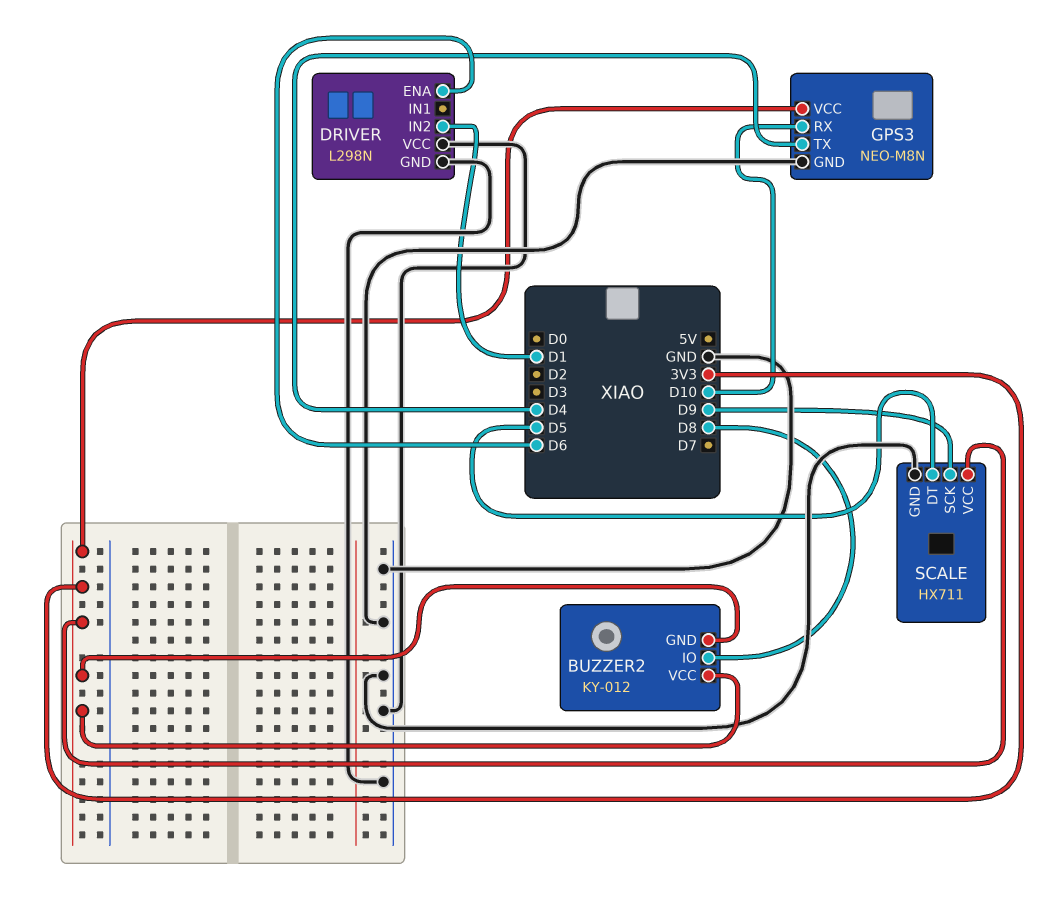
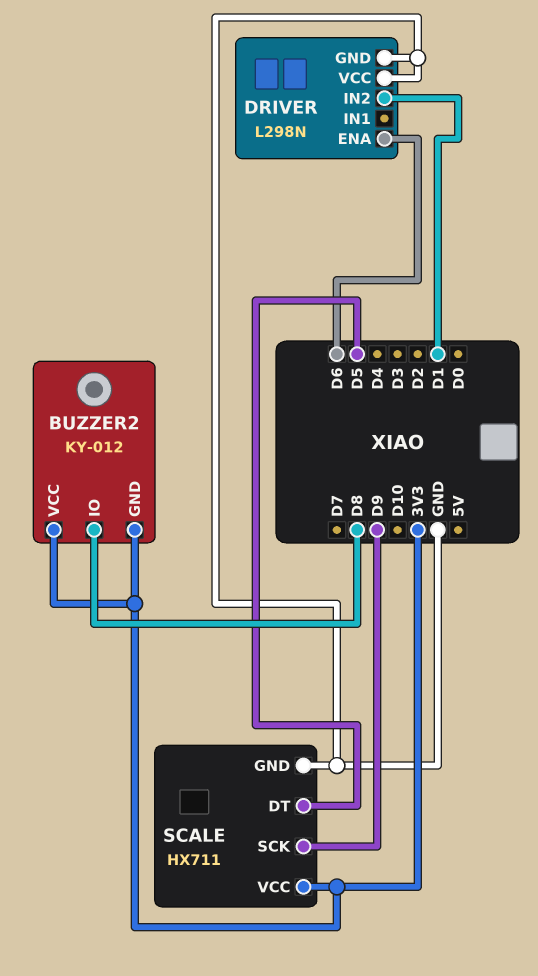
GPS3: NEO-M8N -> none
GPS3 pin GND: GND -> none
GPS3 pin RX: D10 -> none
GPS3 pin TX: D4 -> none
GPS3 pin VCC: 3V3 -> none

